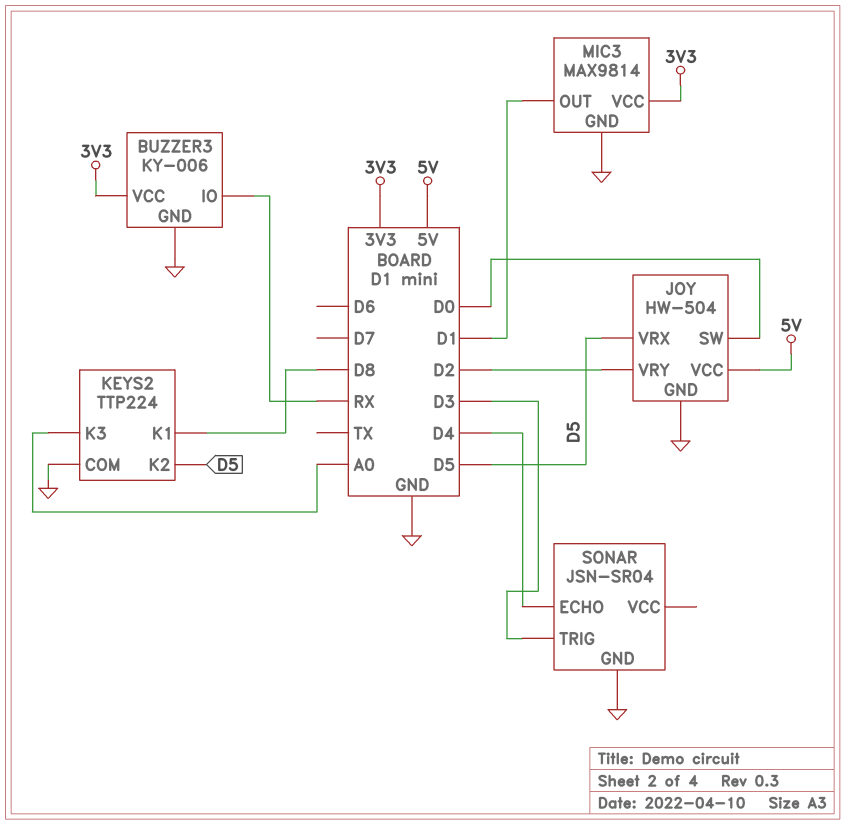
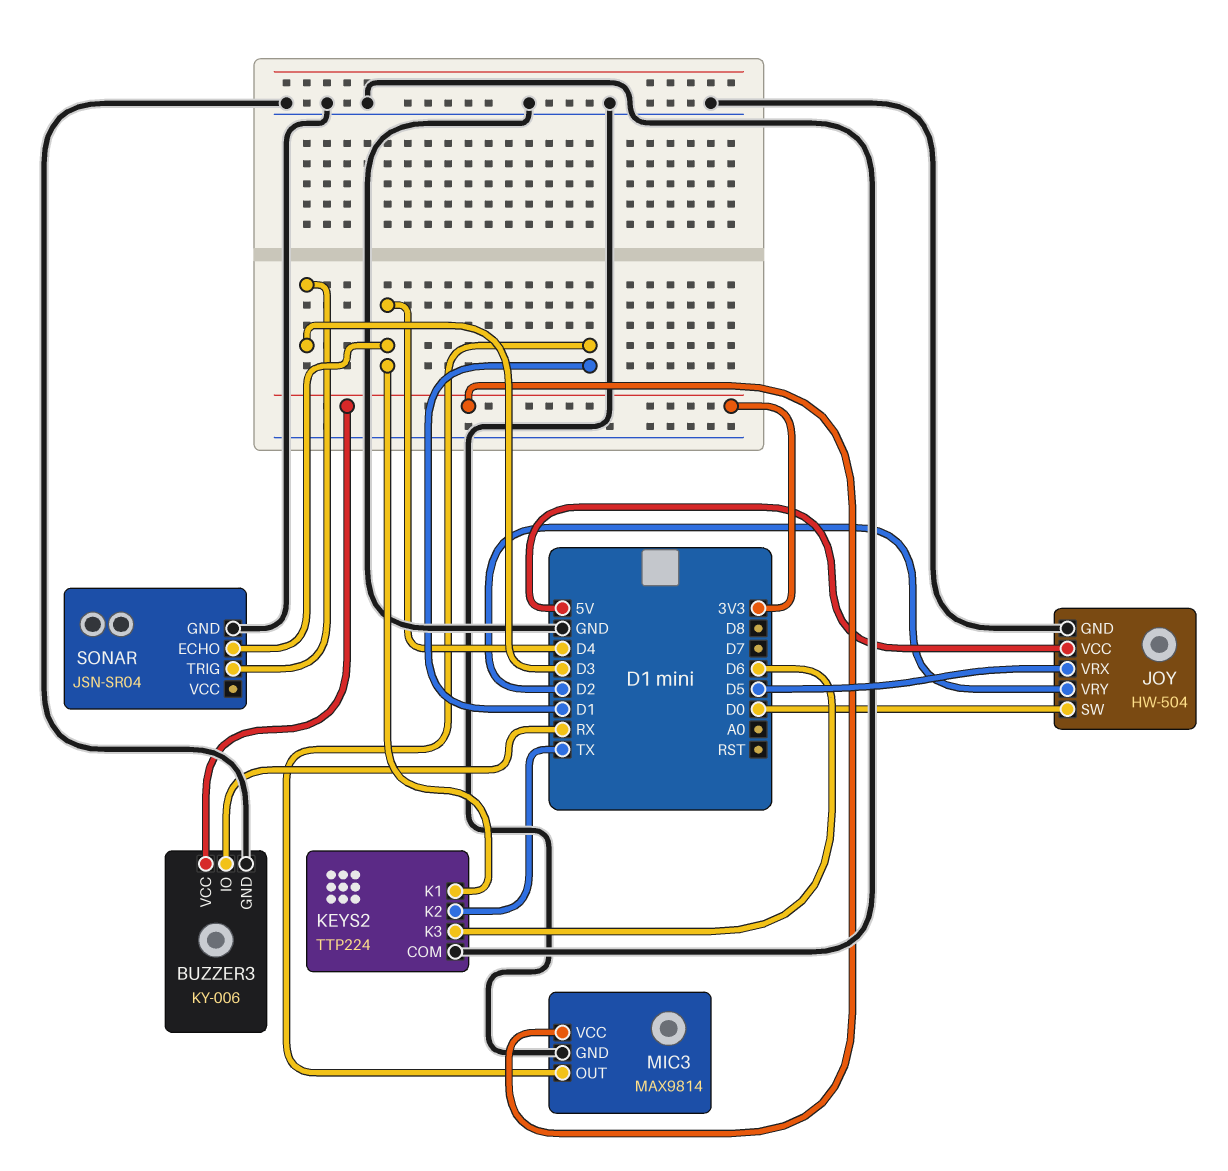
KEYS2 pin K1: D8 -> D4
KEYS2 pin K2: D5 -> TX
KEYS2 pin K3: A0 -> D6

